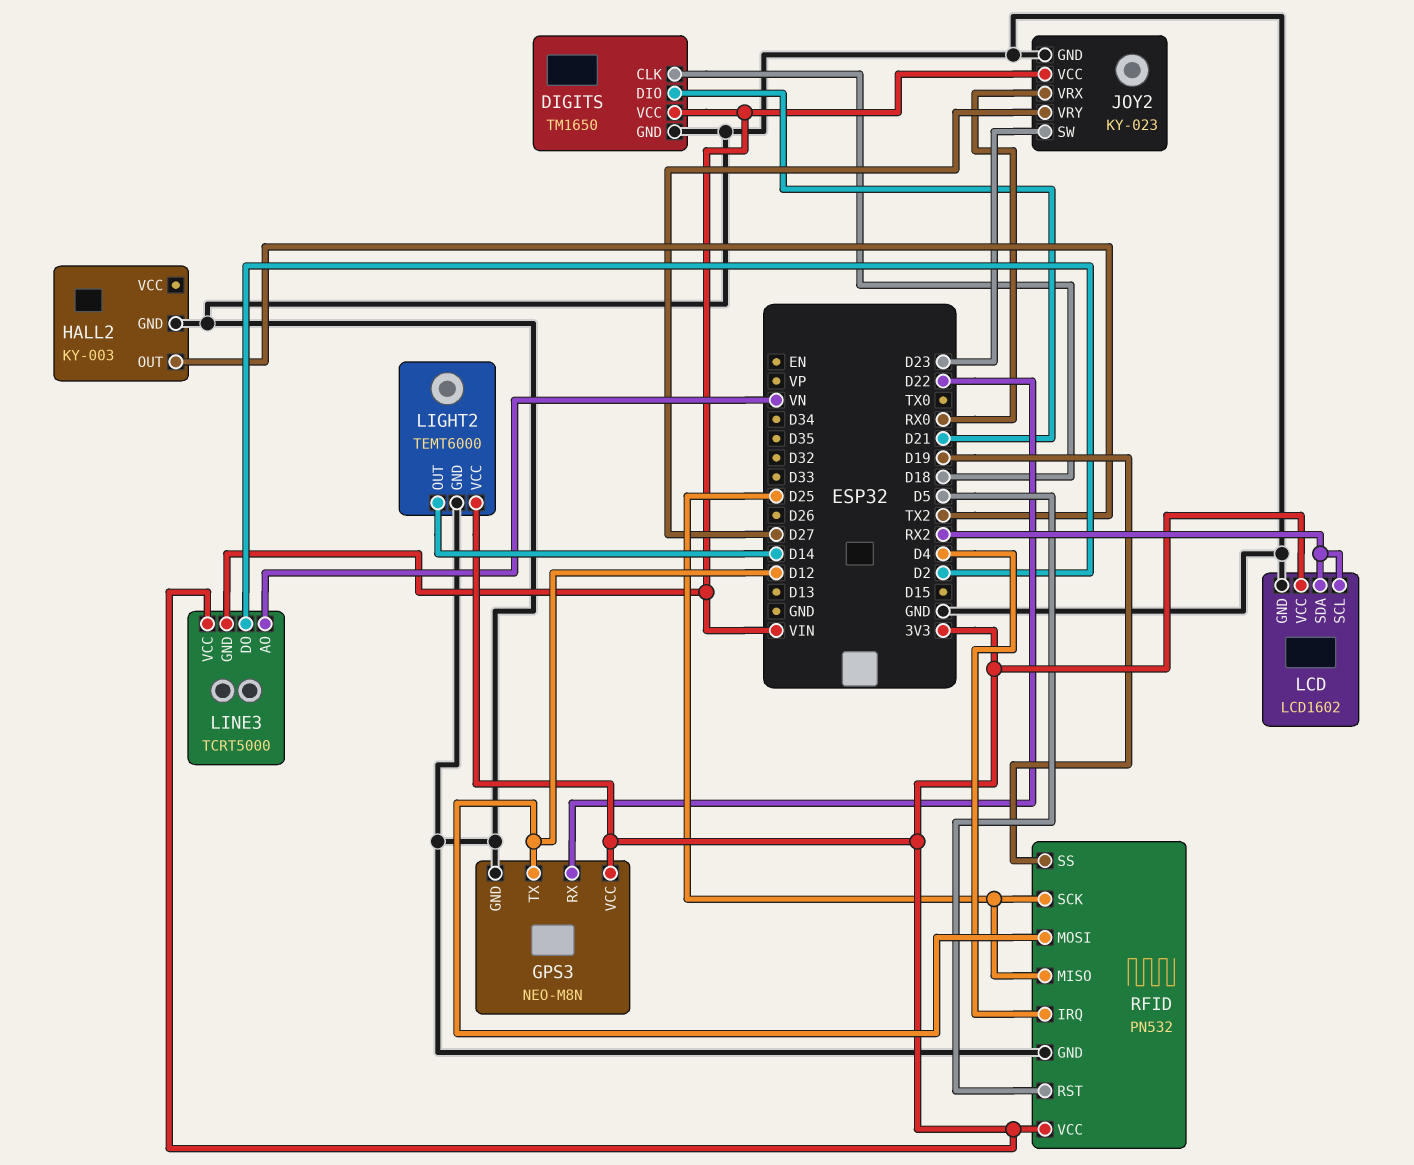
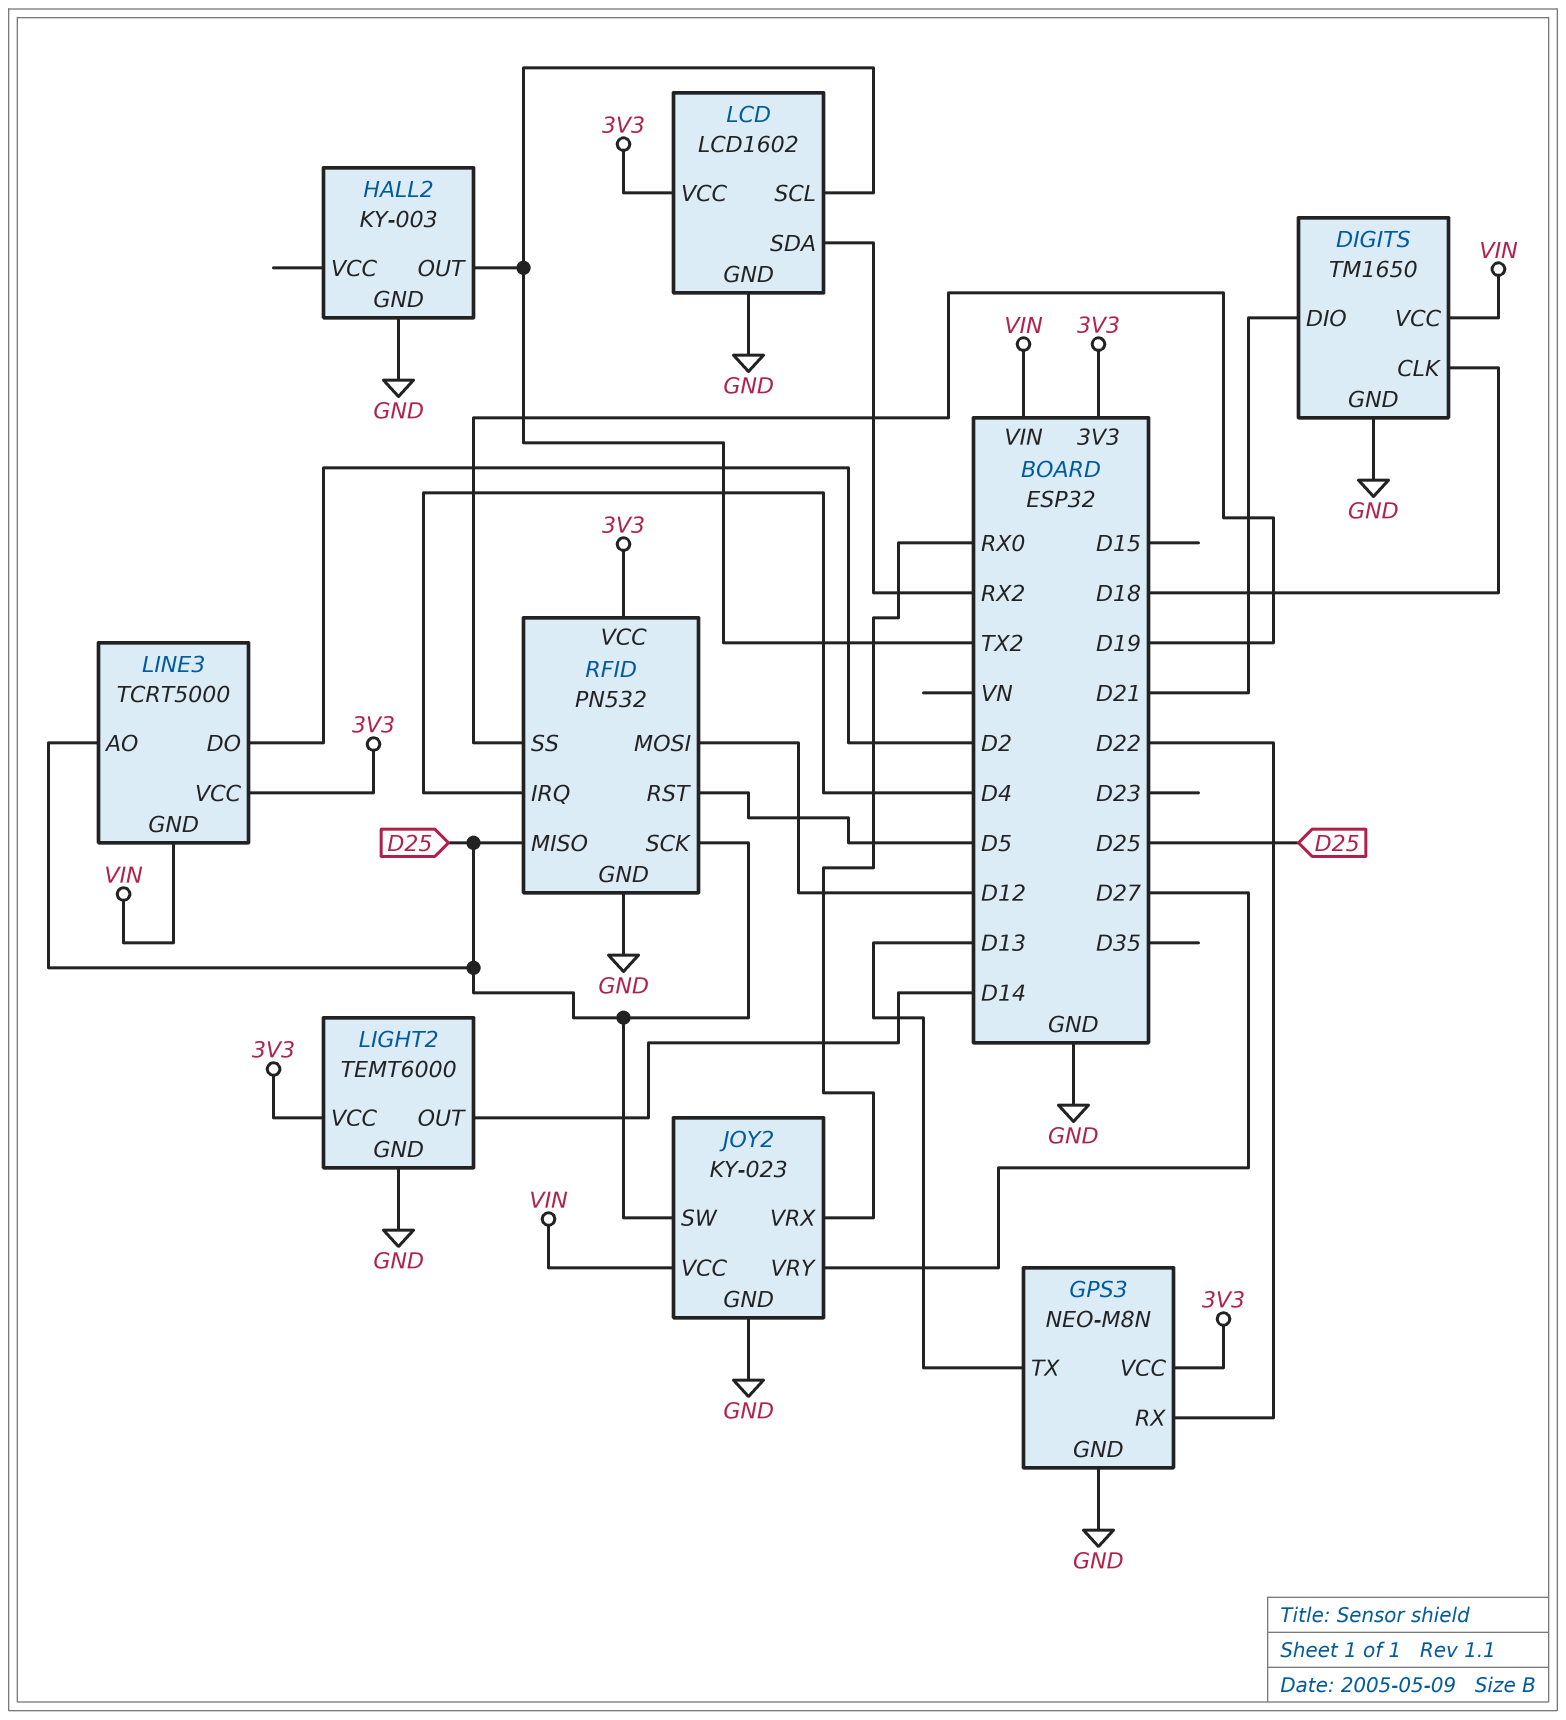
GPS3 pin TX: D12 -> D13
JOY2 pin SW: D23 -> D25
LCD pin SCL: RX2 -> TX2
LINE3 pin AO: VN -> D25

